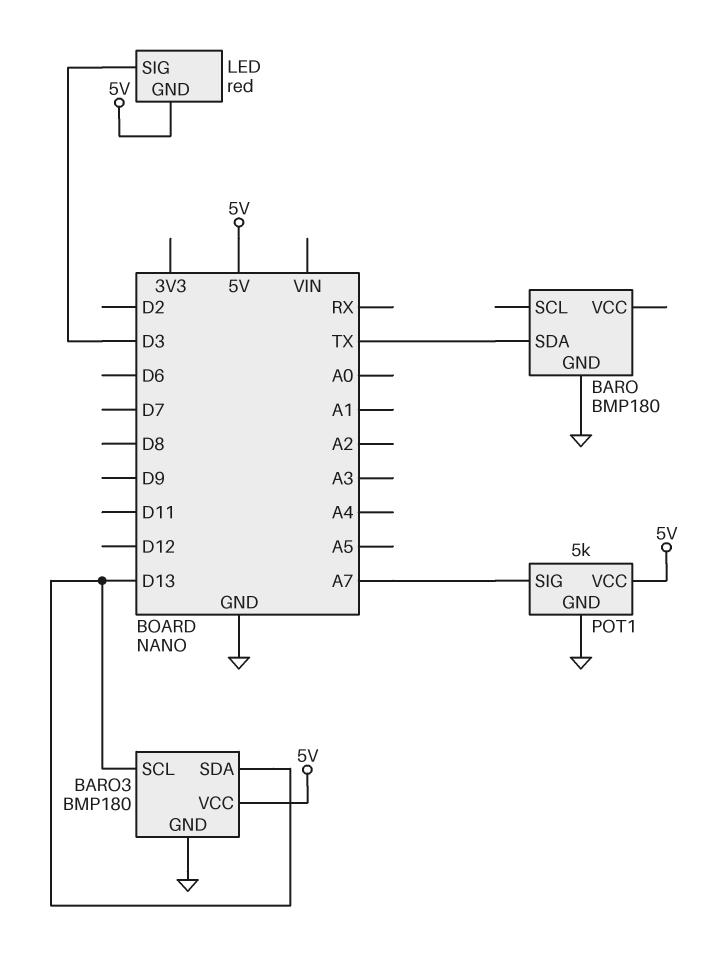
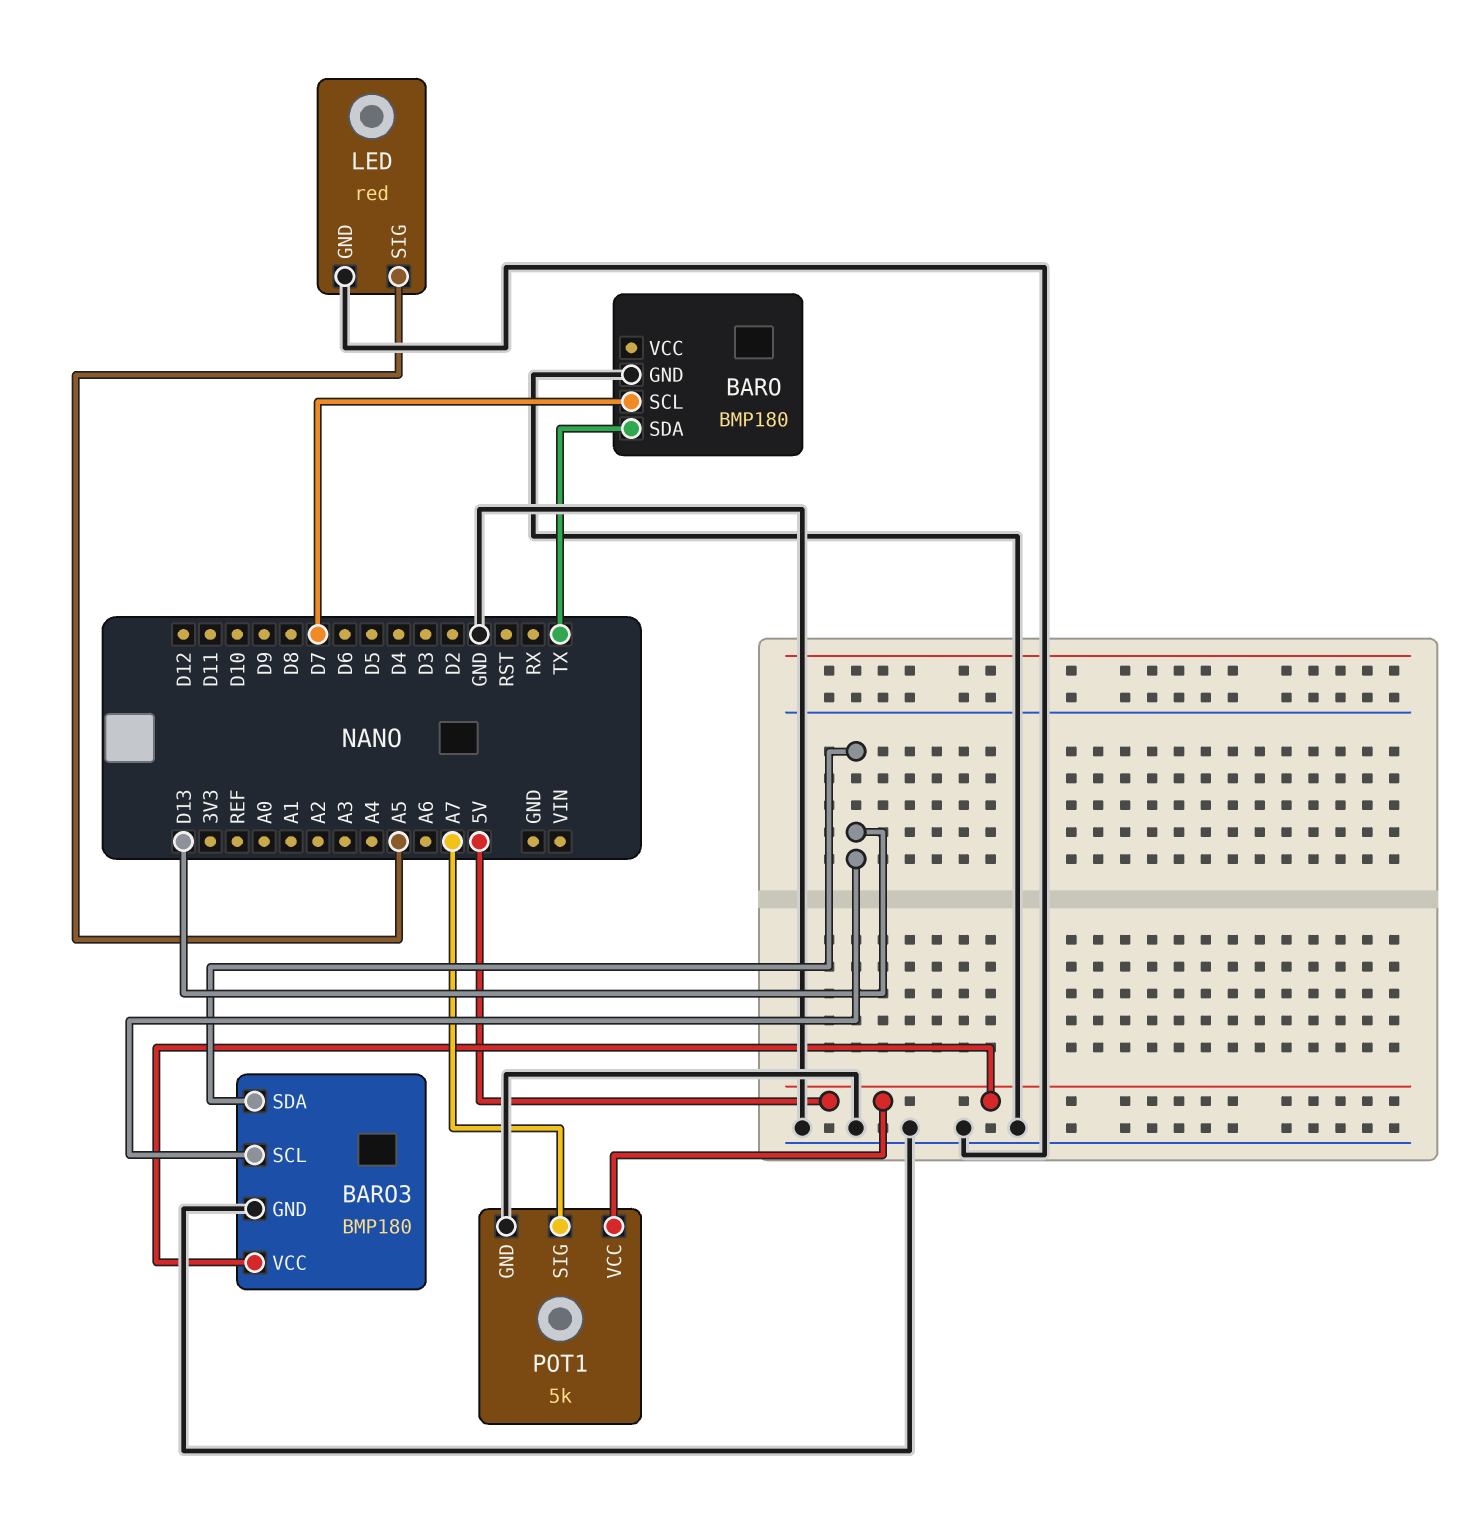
BARO pin SCL: none -> D7
LED pin GND: 5V -> GND
LED pin SIG: D3 -> A5

